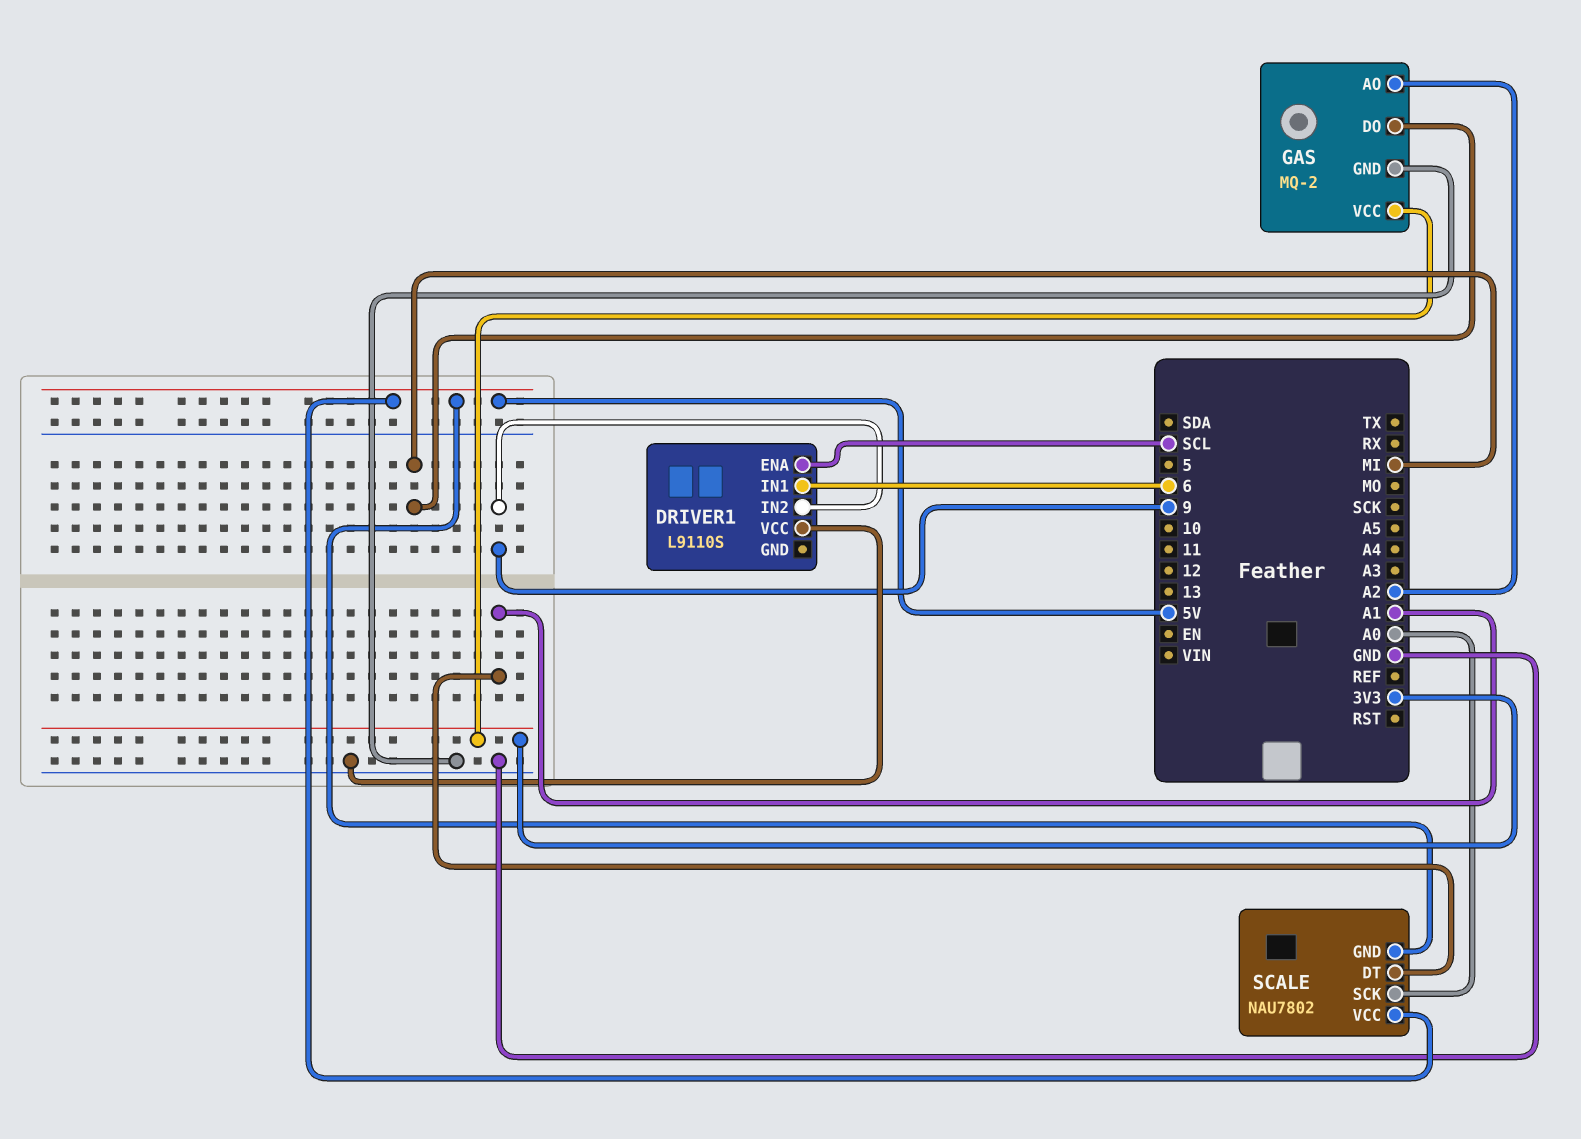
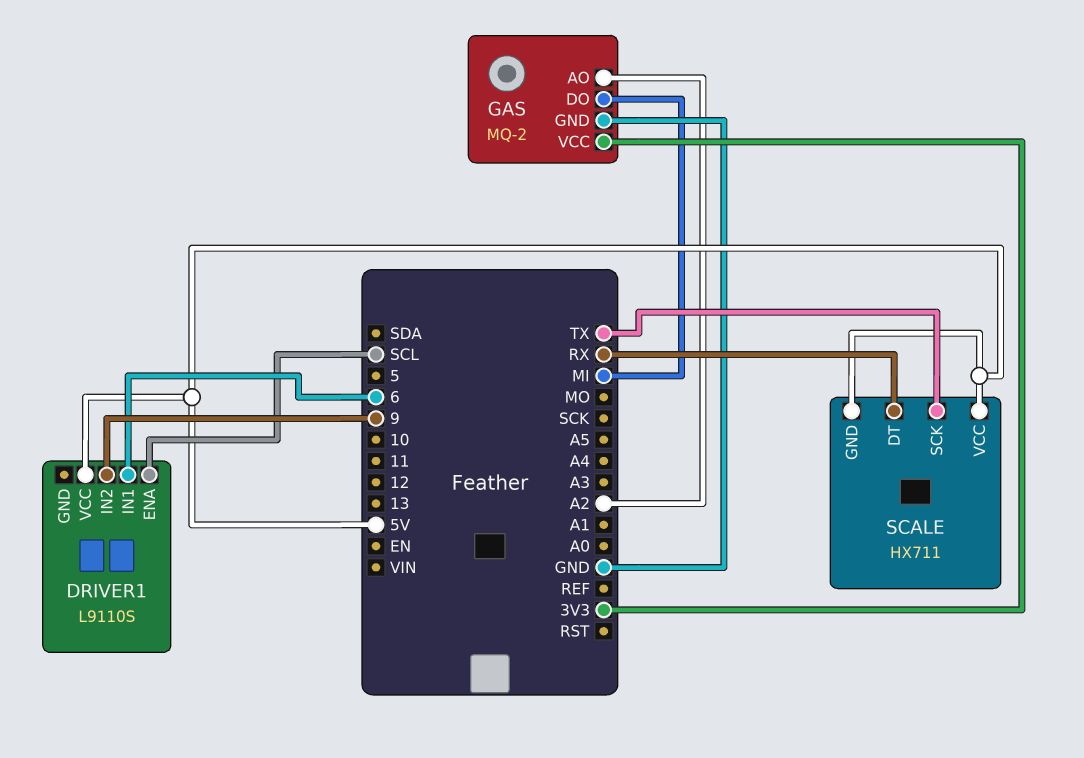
DRIVER1 pin VCC: GND -> 5V
SCALE: NAU7802 -> HX711
SCALE pin DT: A1 -> RX
SCALE pin SCK: A0 -> TX

